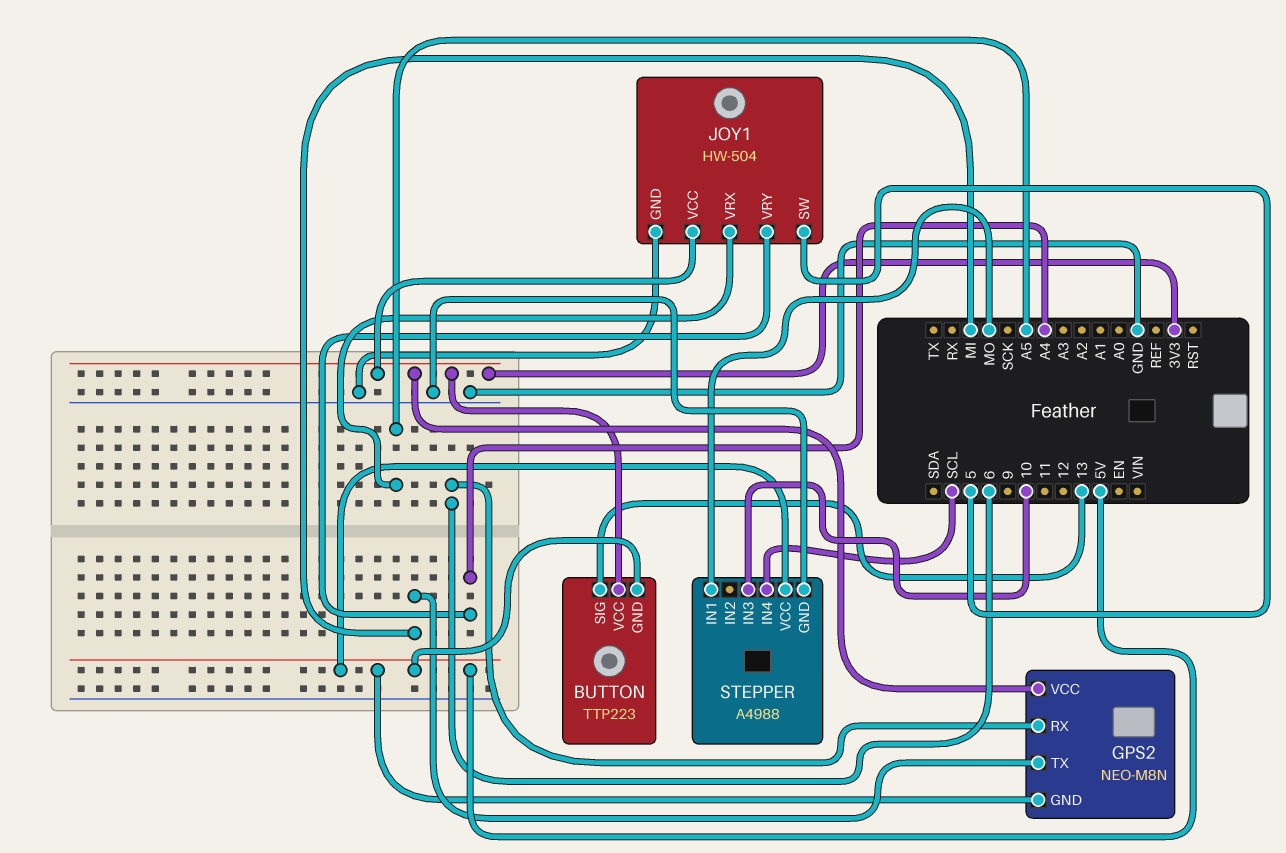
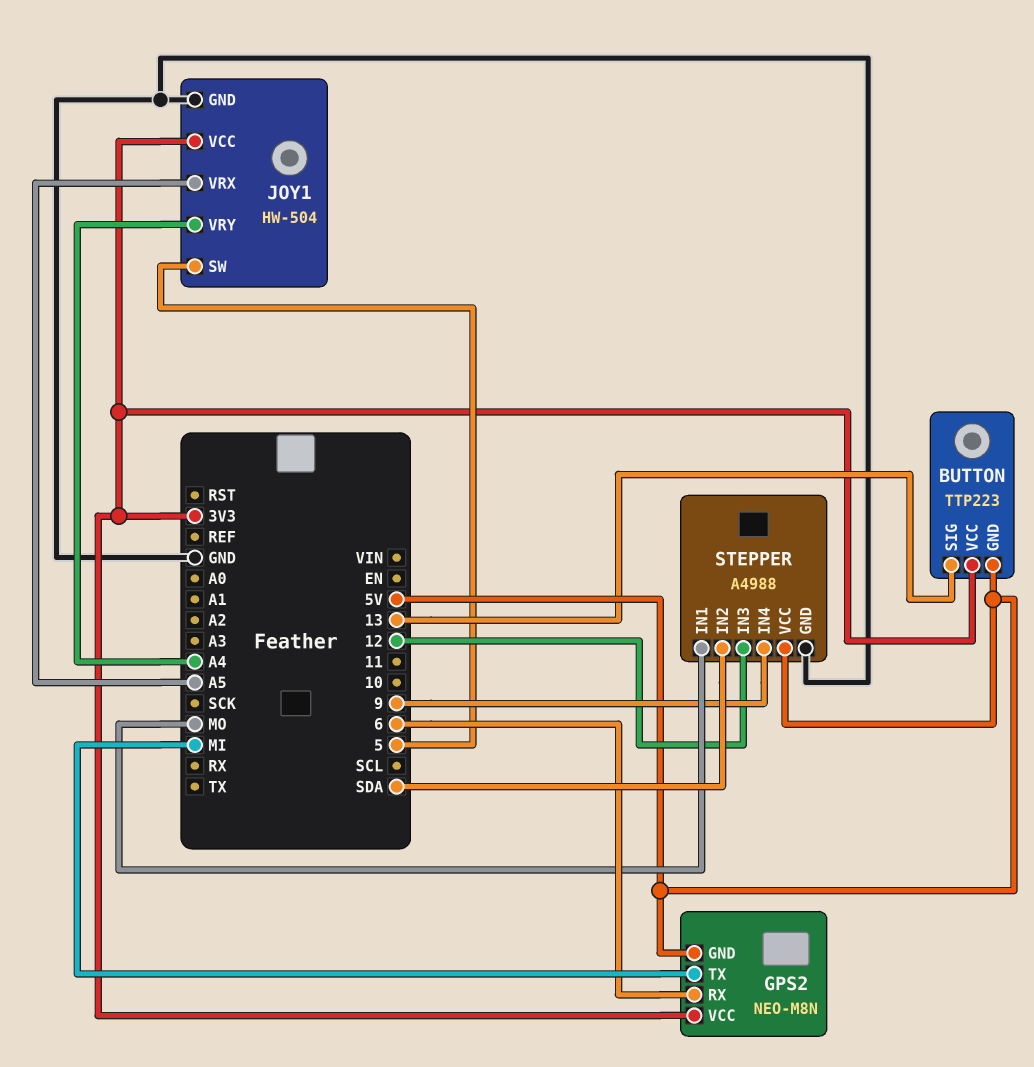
STEPPER pin IN2: none -> SDA
STEPPER pin IN3: 10 -> 12
STEPPER pin IN4: SCL -> 9

